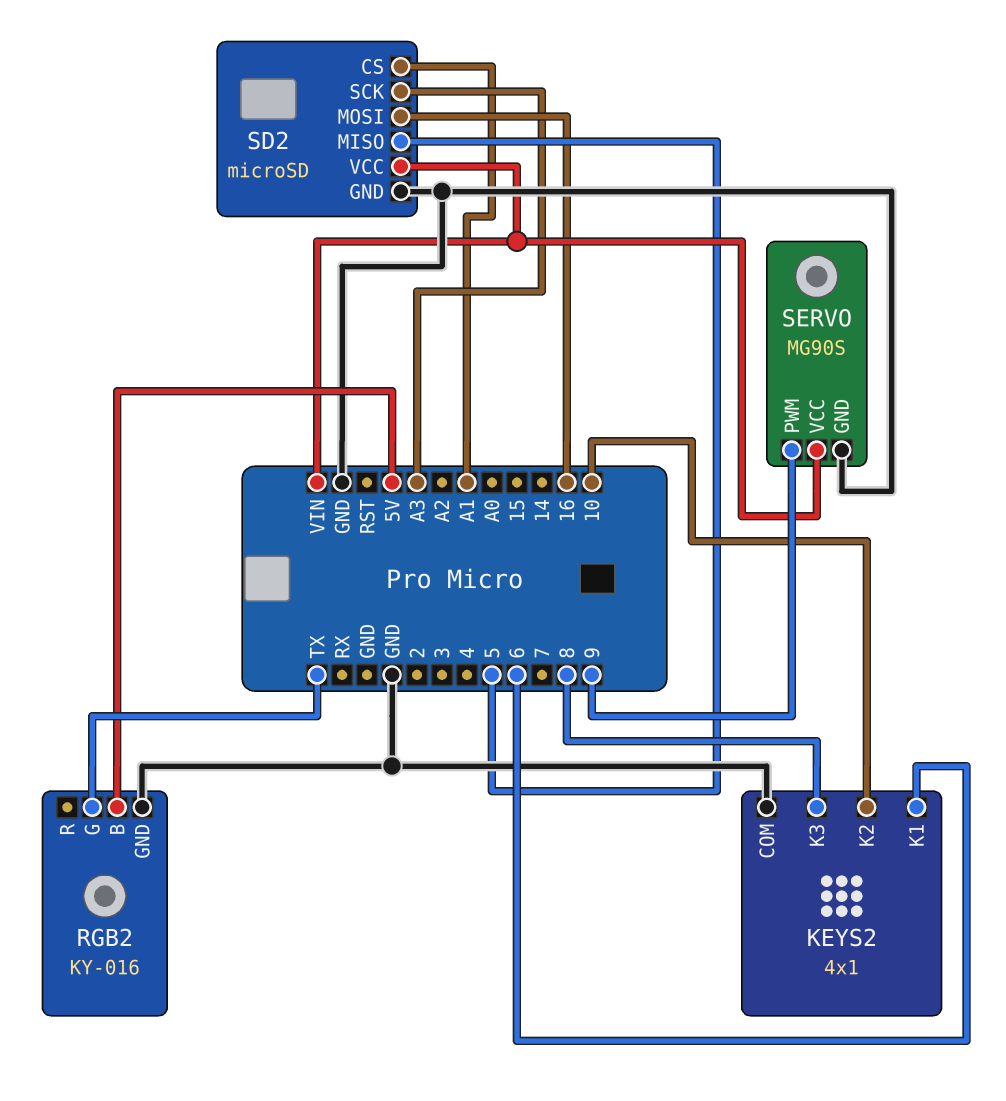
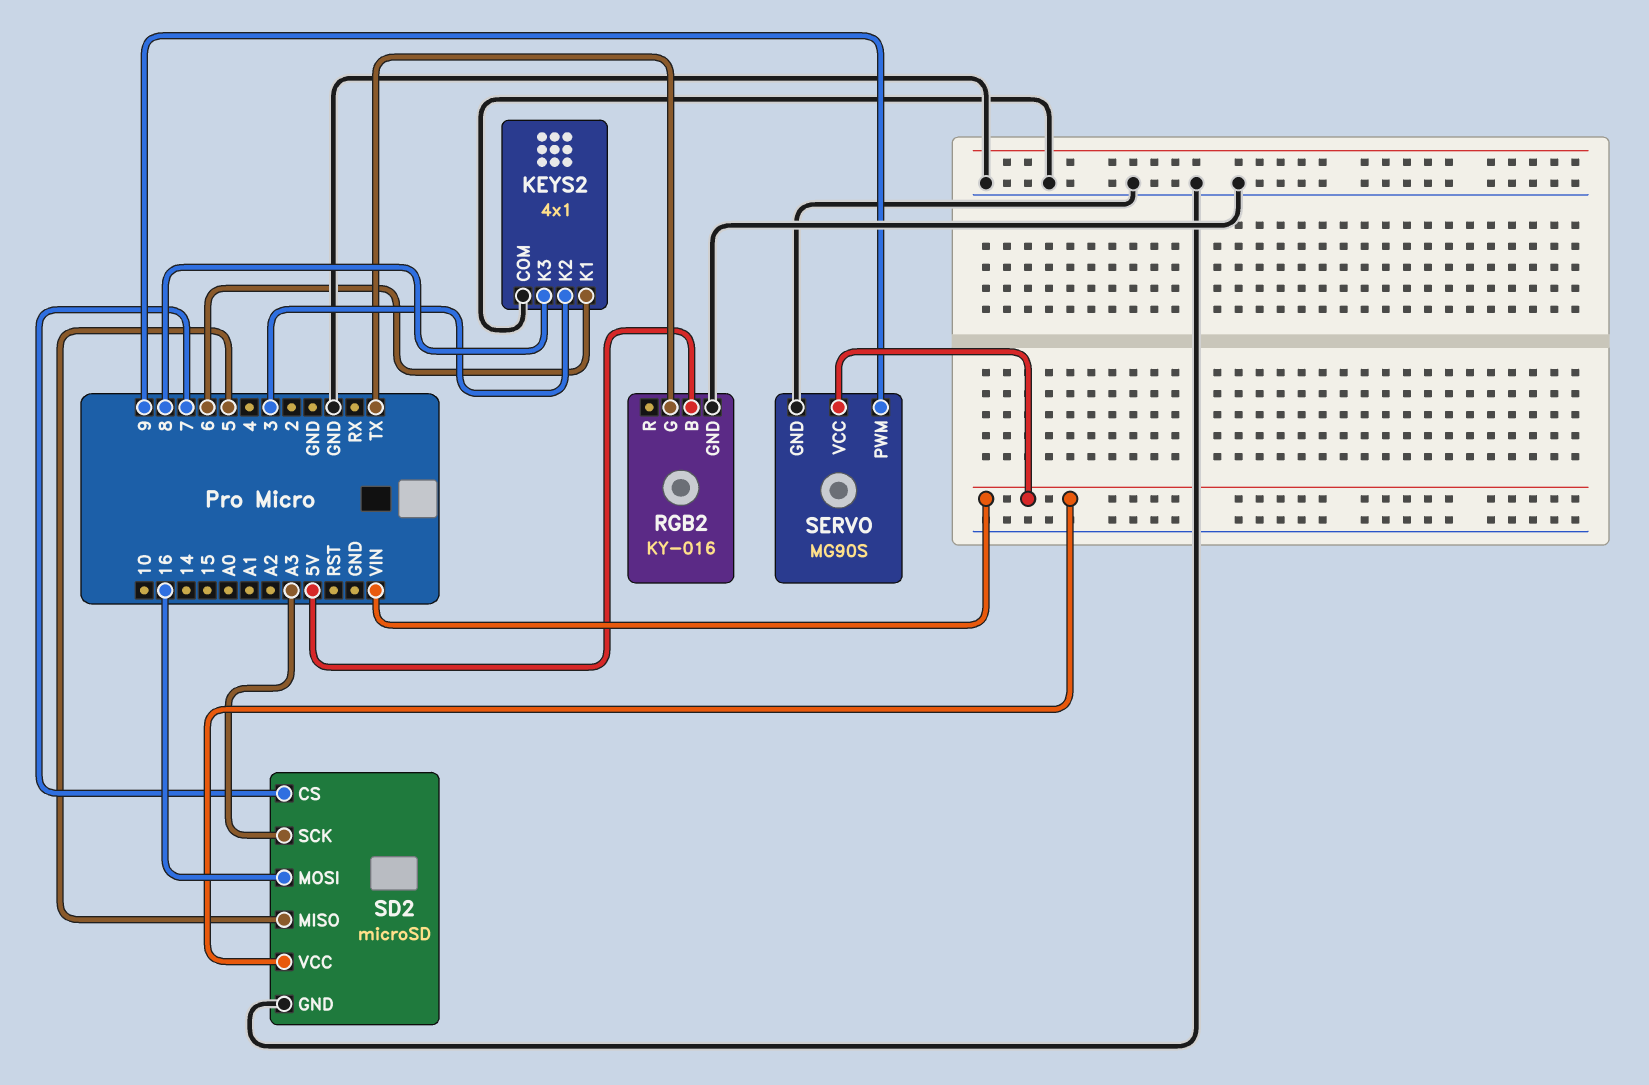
KEYS2 pin K2: 10 -> 3
SD2 pin CS: A1 -> 7

